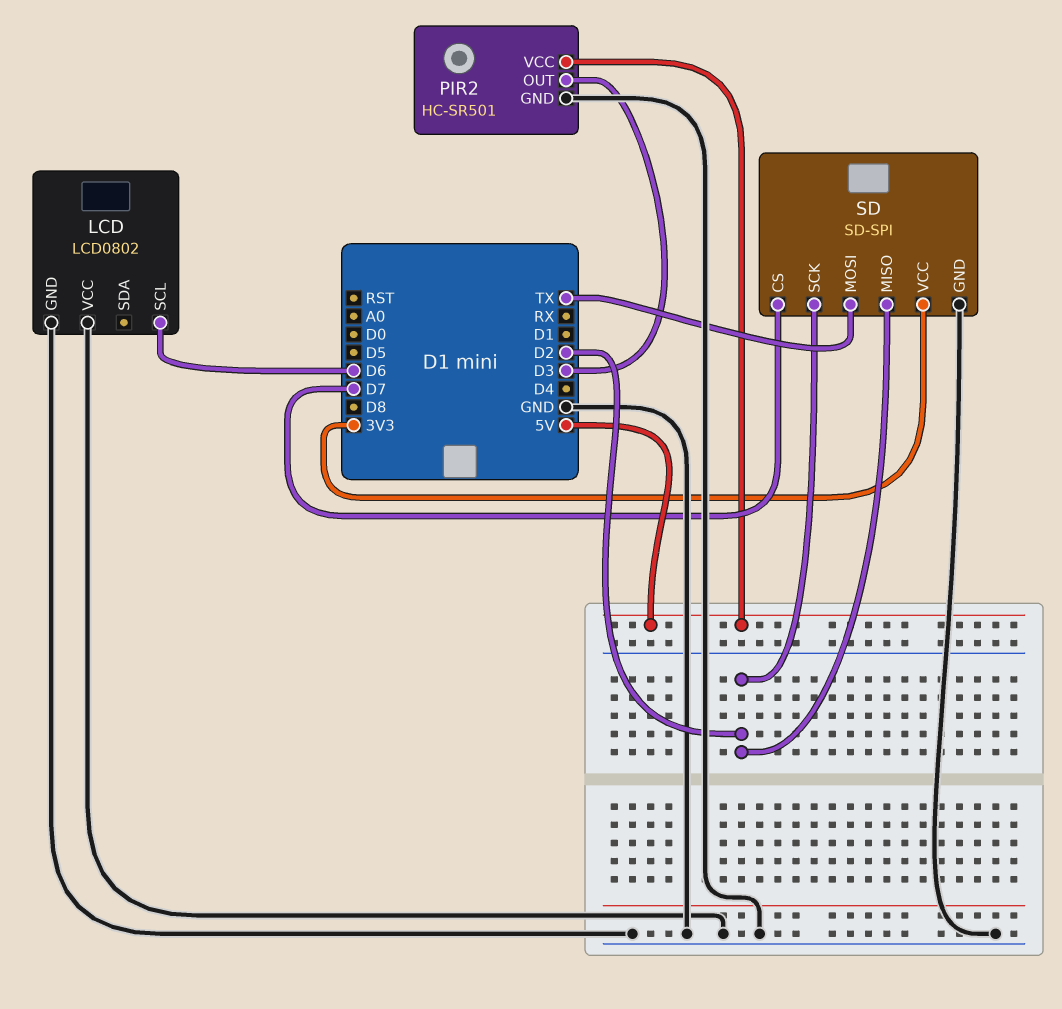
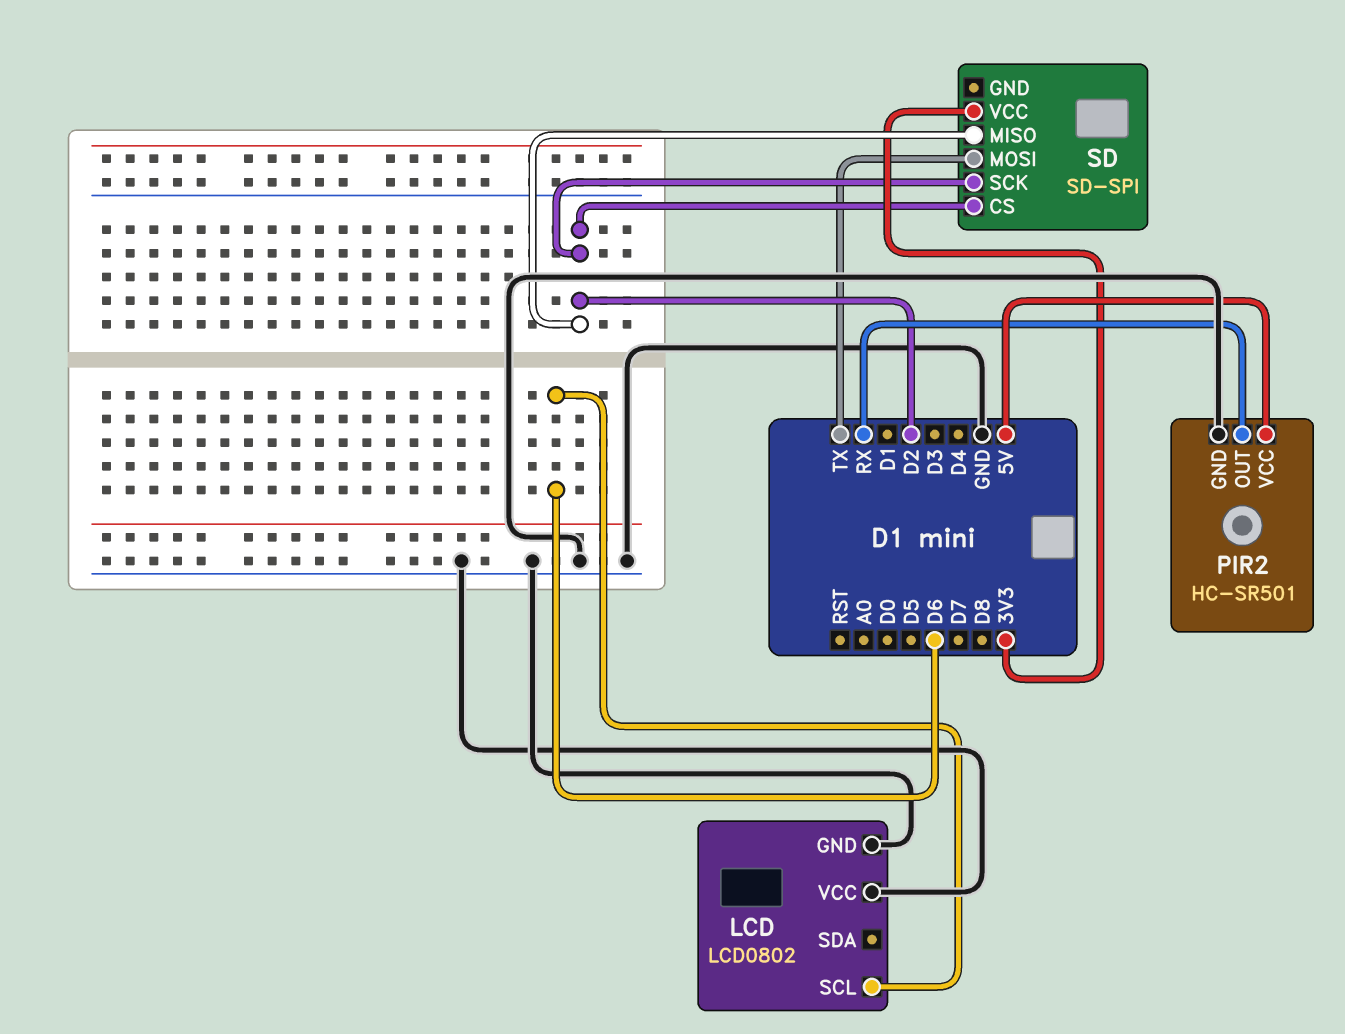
PIR2 pin OUT: D3 -> RX
SD pin CS: D7 -> D2
SD pin GND: GND -> none

